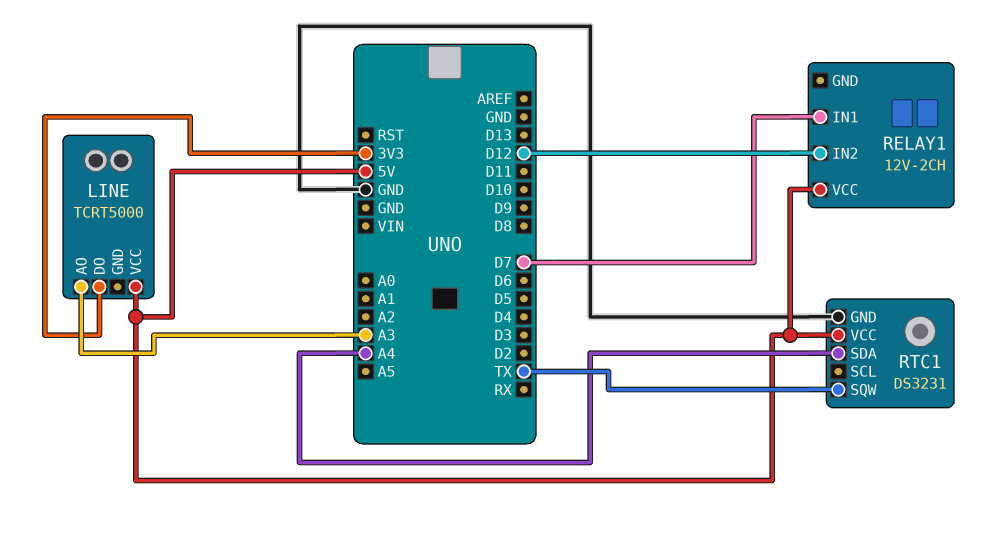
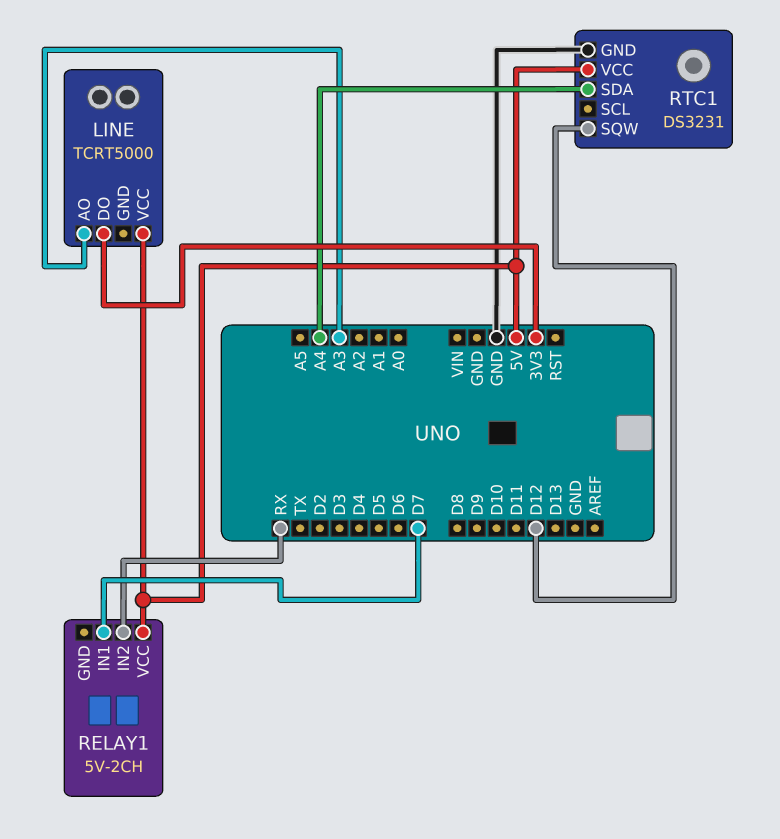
RELAY1: 12V-2CH -> 5V-2CH
RELAY1 pin IN2: D12 -> RX
RTC1 pin SQW: TX -> D12

